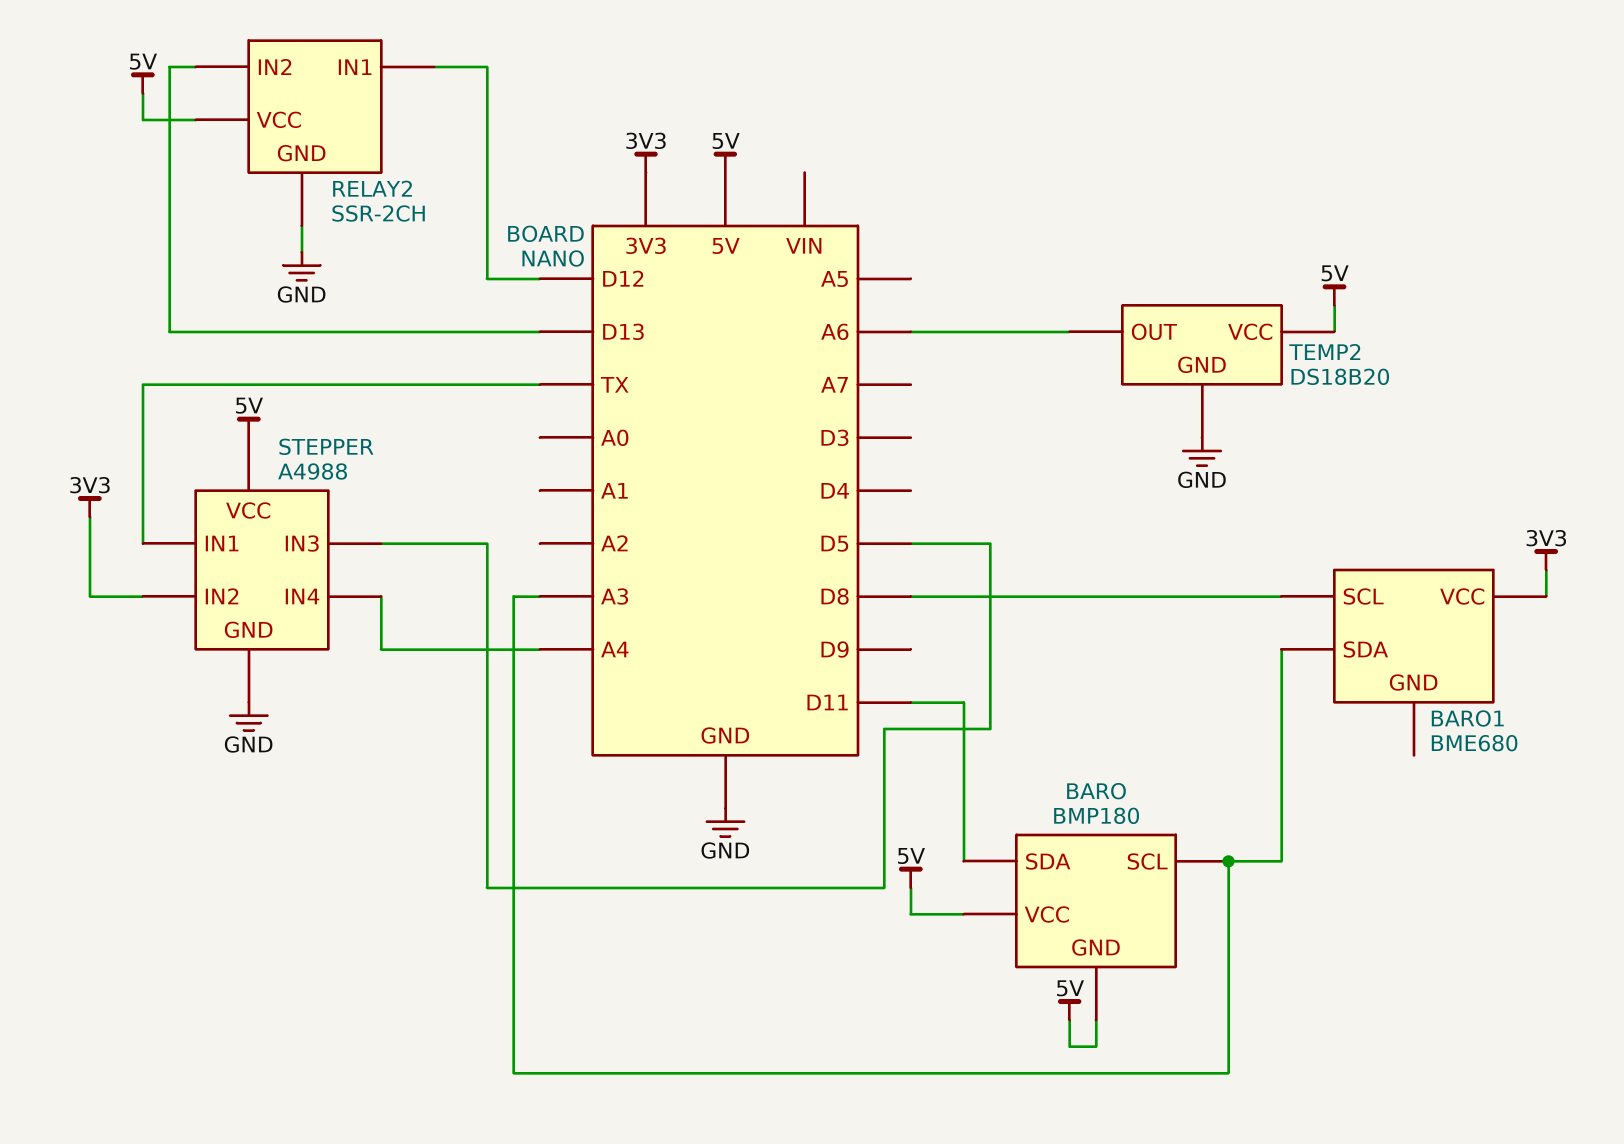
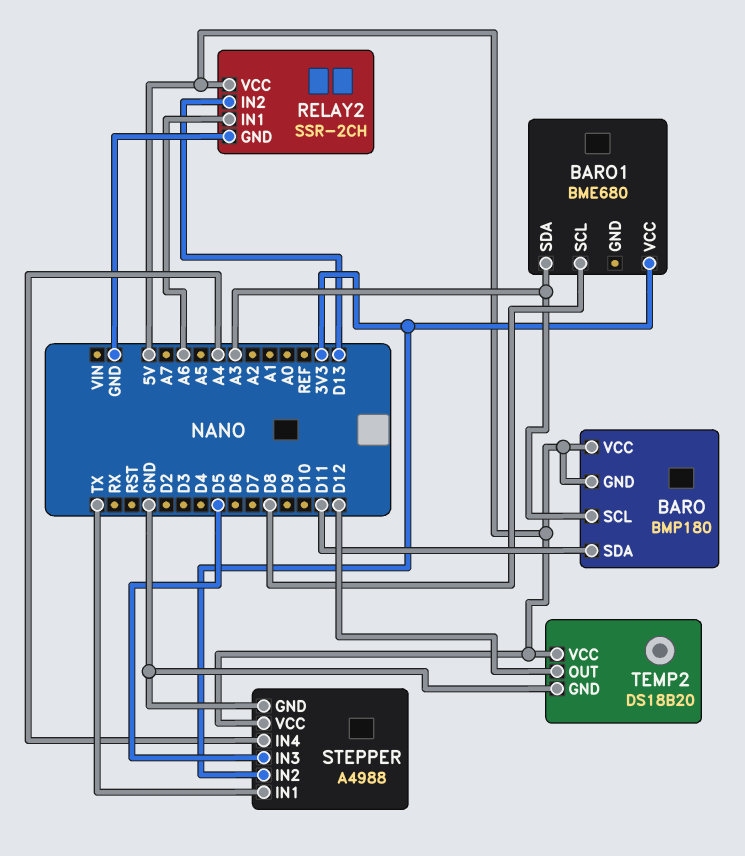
RELAY2 pin IN1: D12 -> A6
TEMP2 pin OUT: A6 -> D12

